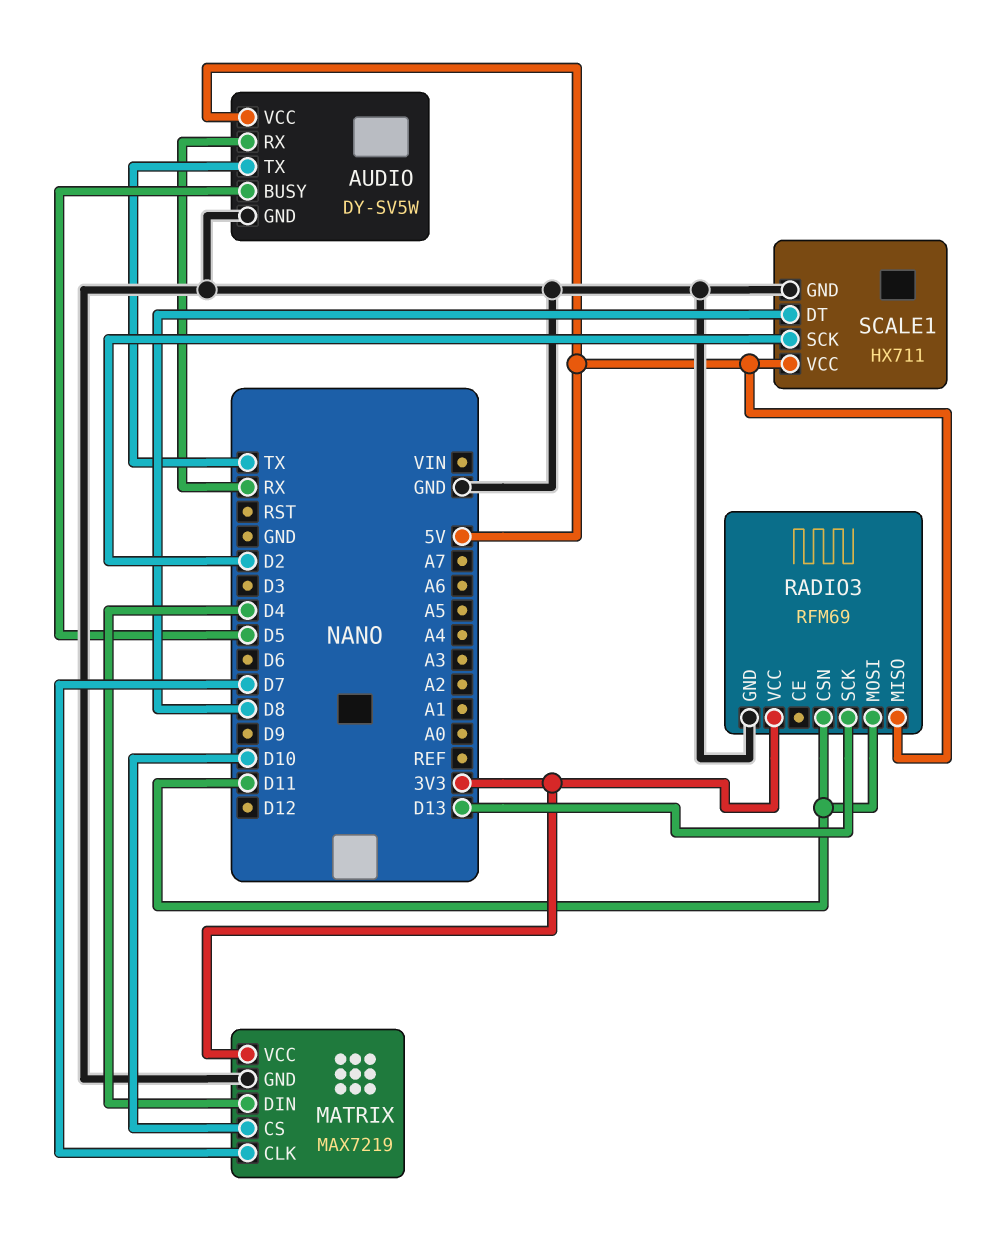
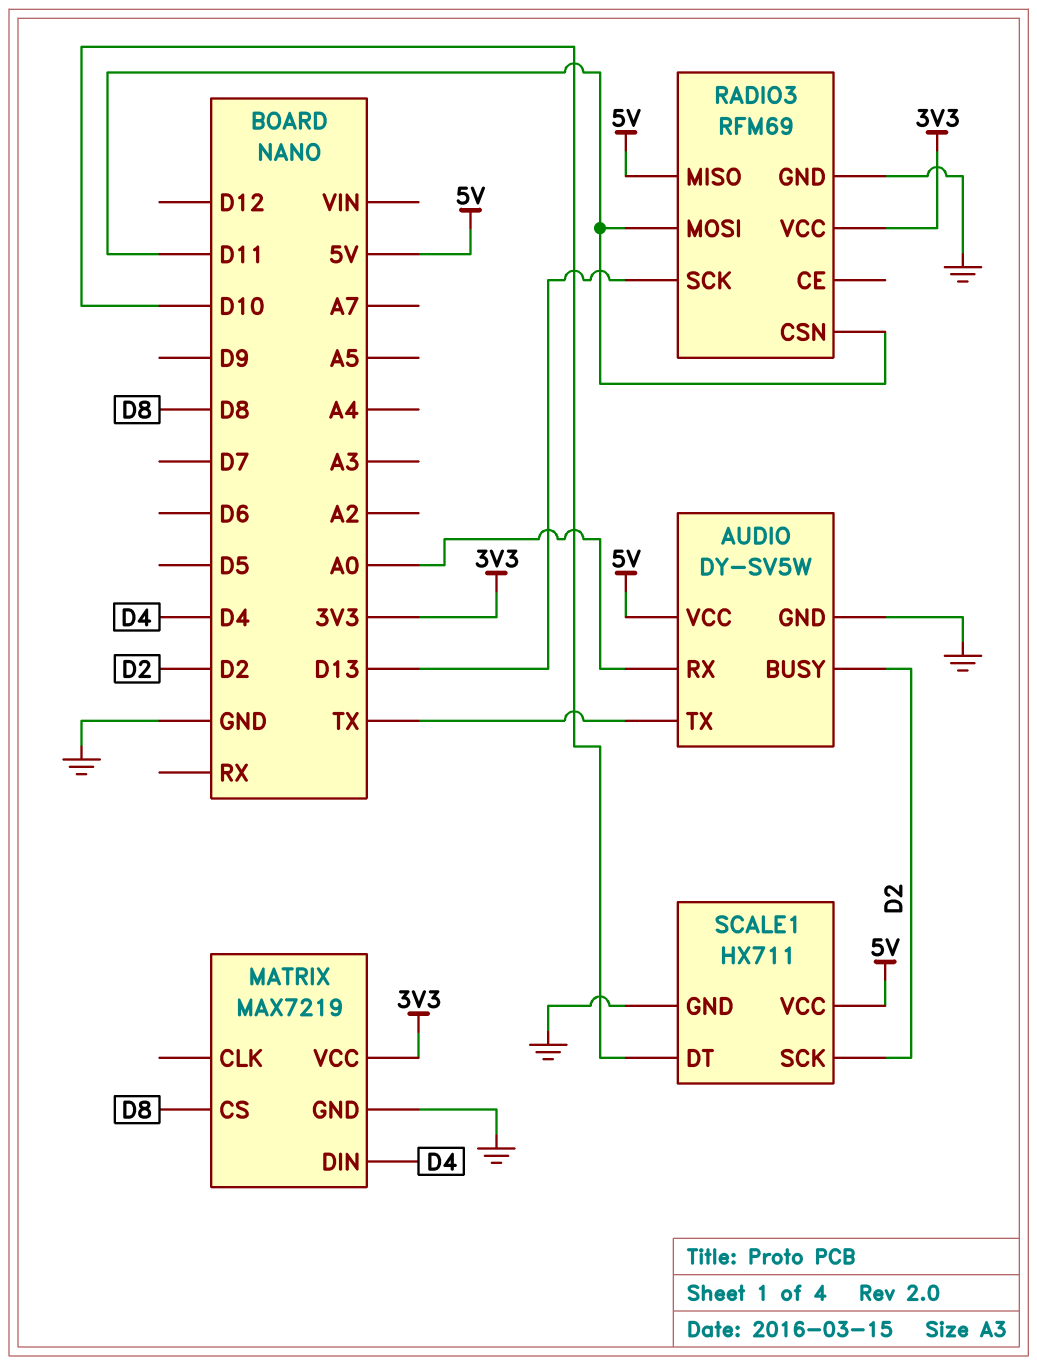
AUDIO pin BUSY: D5 -> D2
AUDIO pin RX: RX -> A0
MATRIX pin CLK: D7 -> none
MATRIX pin CS: D10 -> D8
SCALE1 pin DT: D8 -> D10

